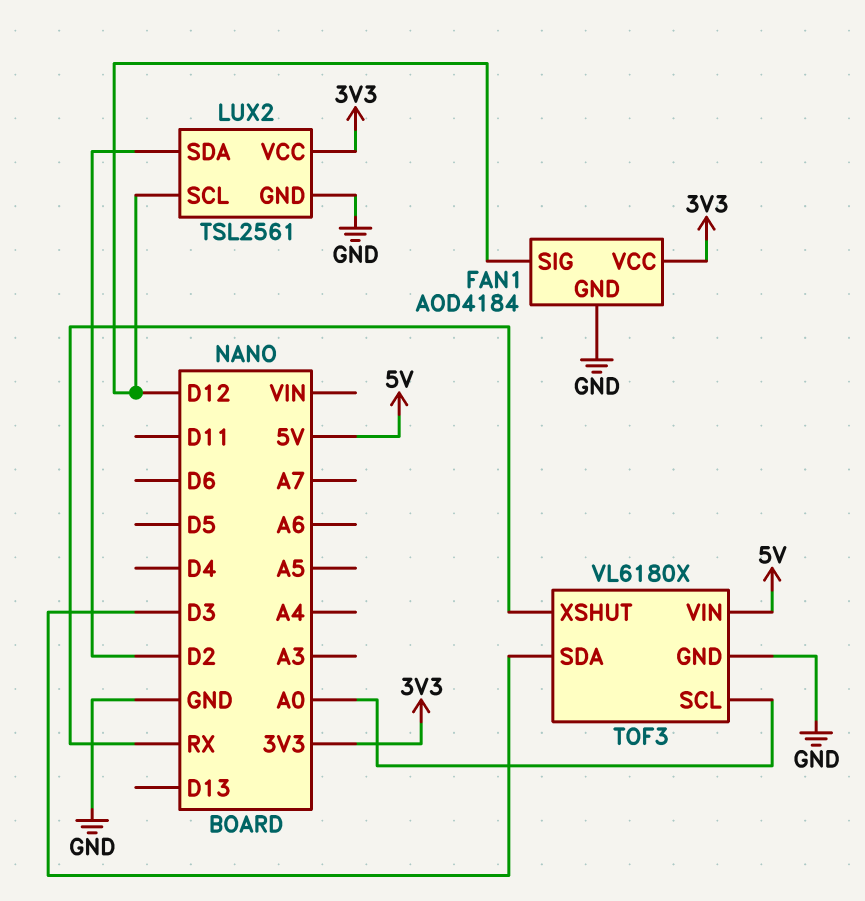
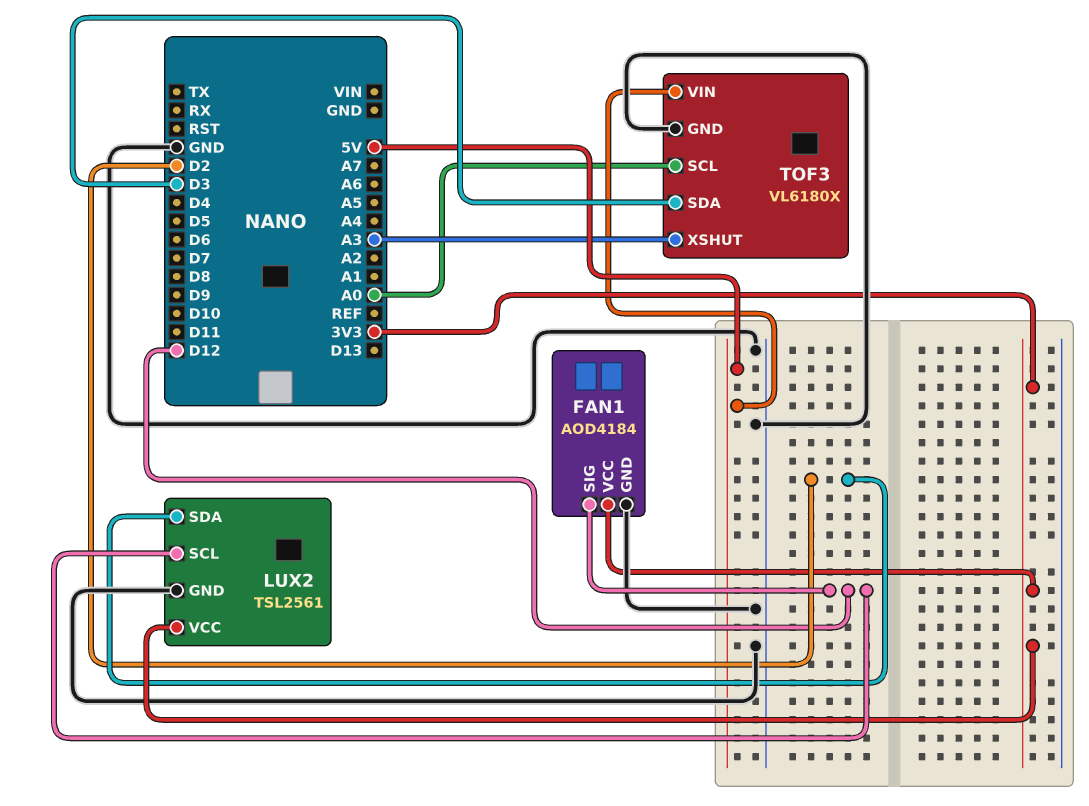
TOF3 pin XSHUT: RX -> A3

